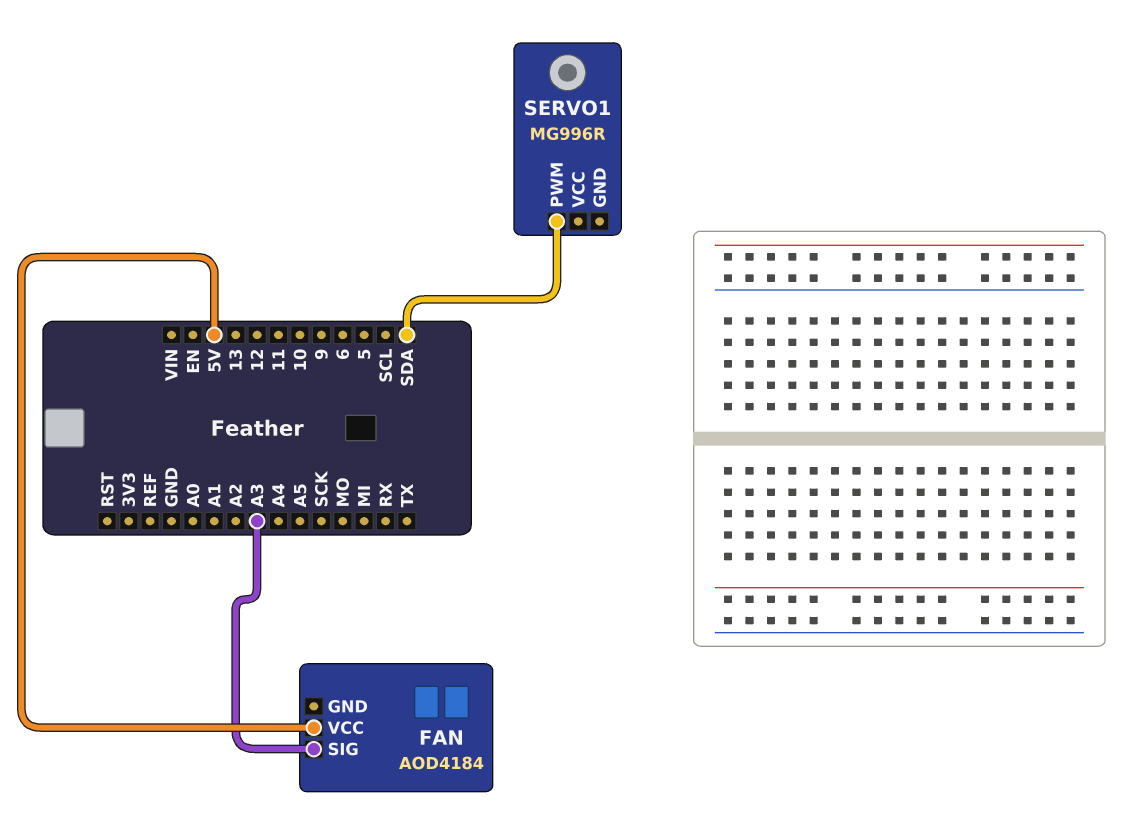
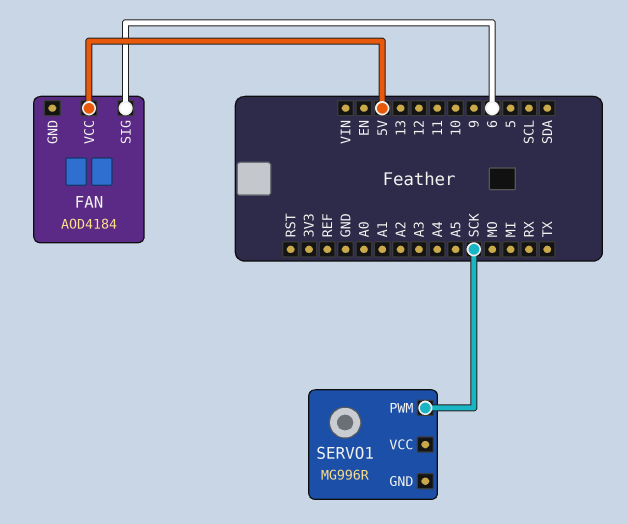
FAN pin SIG: A3 -> 6
SERVO1 pin PWM: SDA -> SCK

